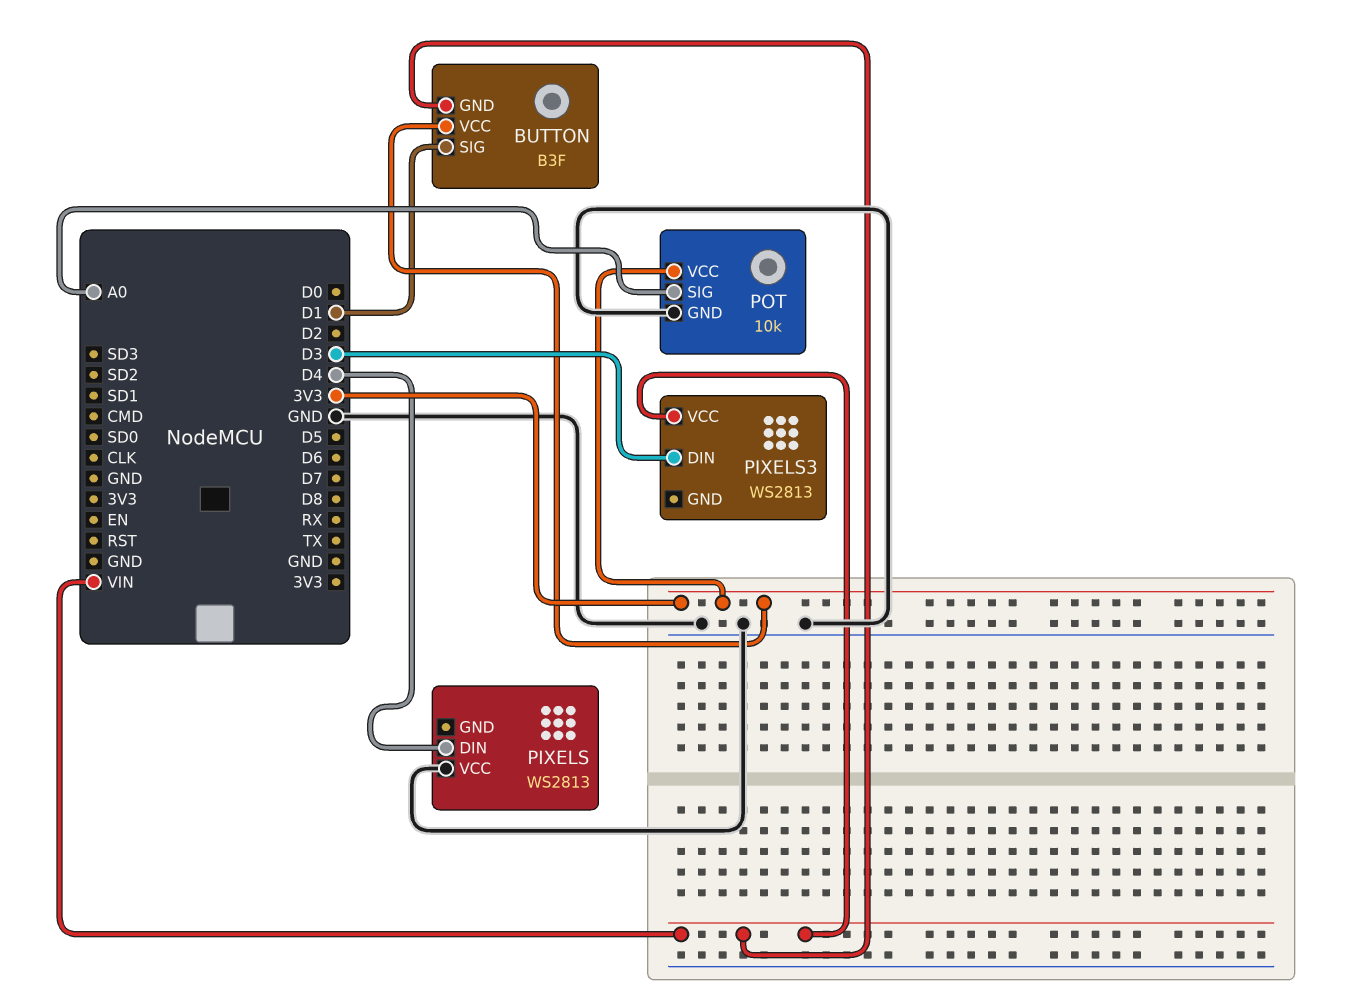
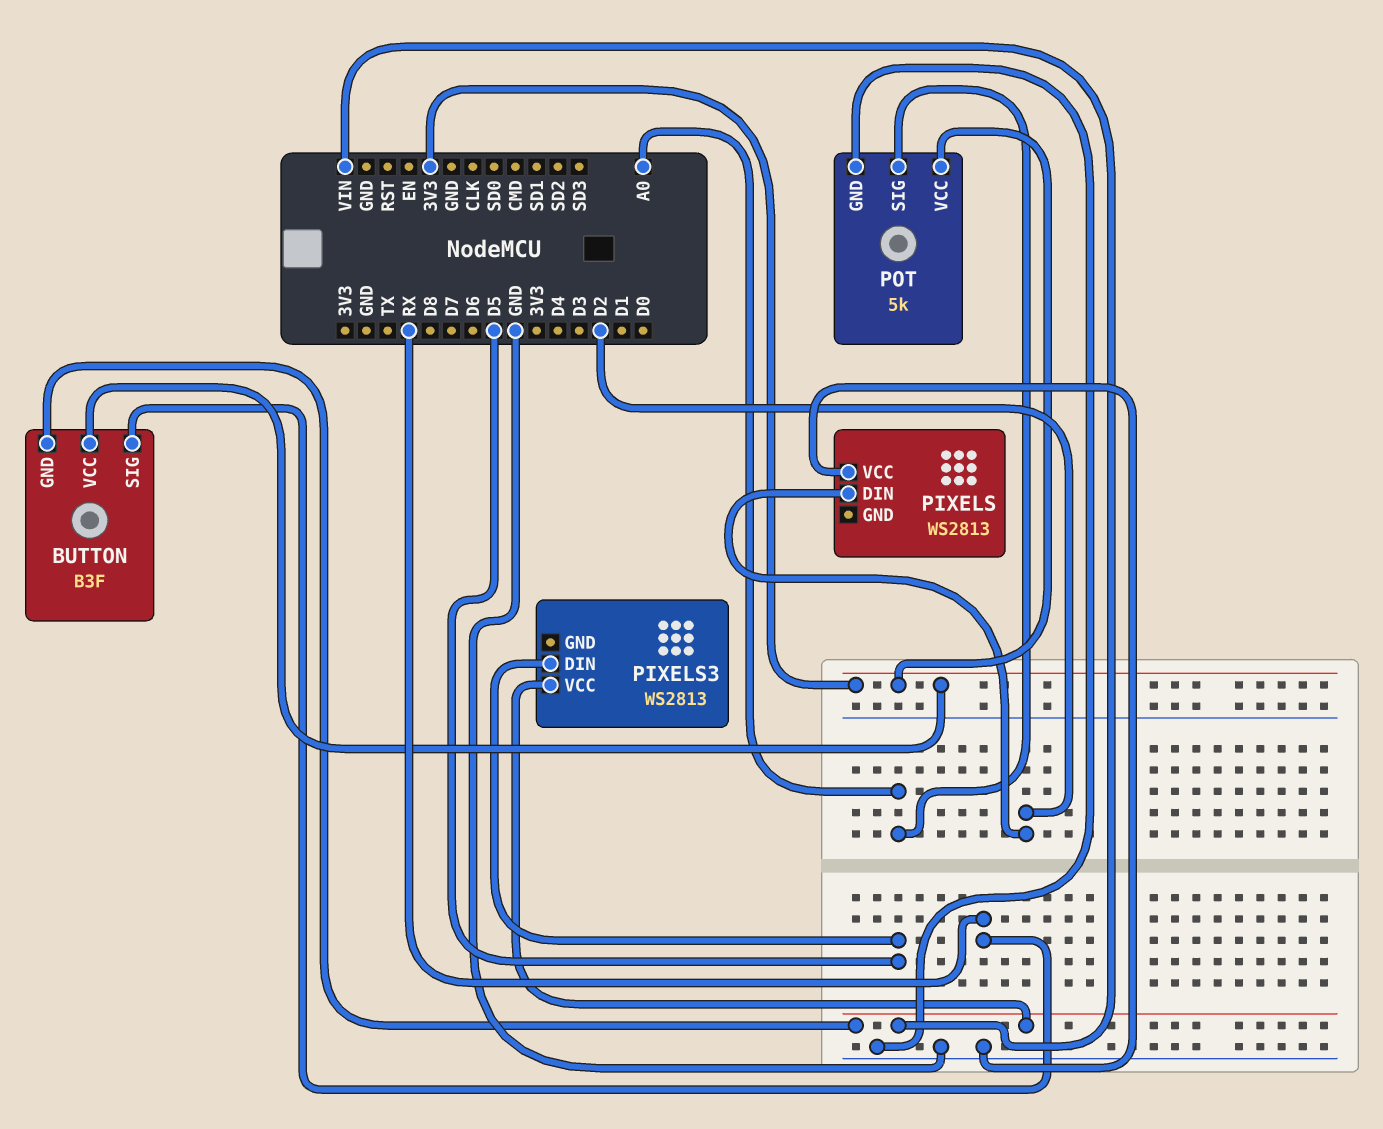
BUTTON pin SIG: D1 -> RX
PIXELS pin DIN: D4 -> D2
PIXELS3 pin DIN: D3 -> D5
POT: 10k -> 5k

